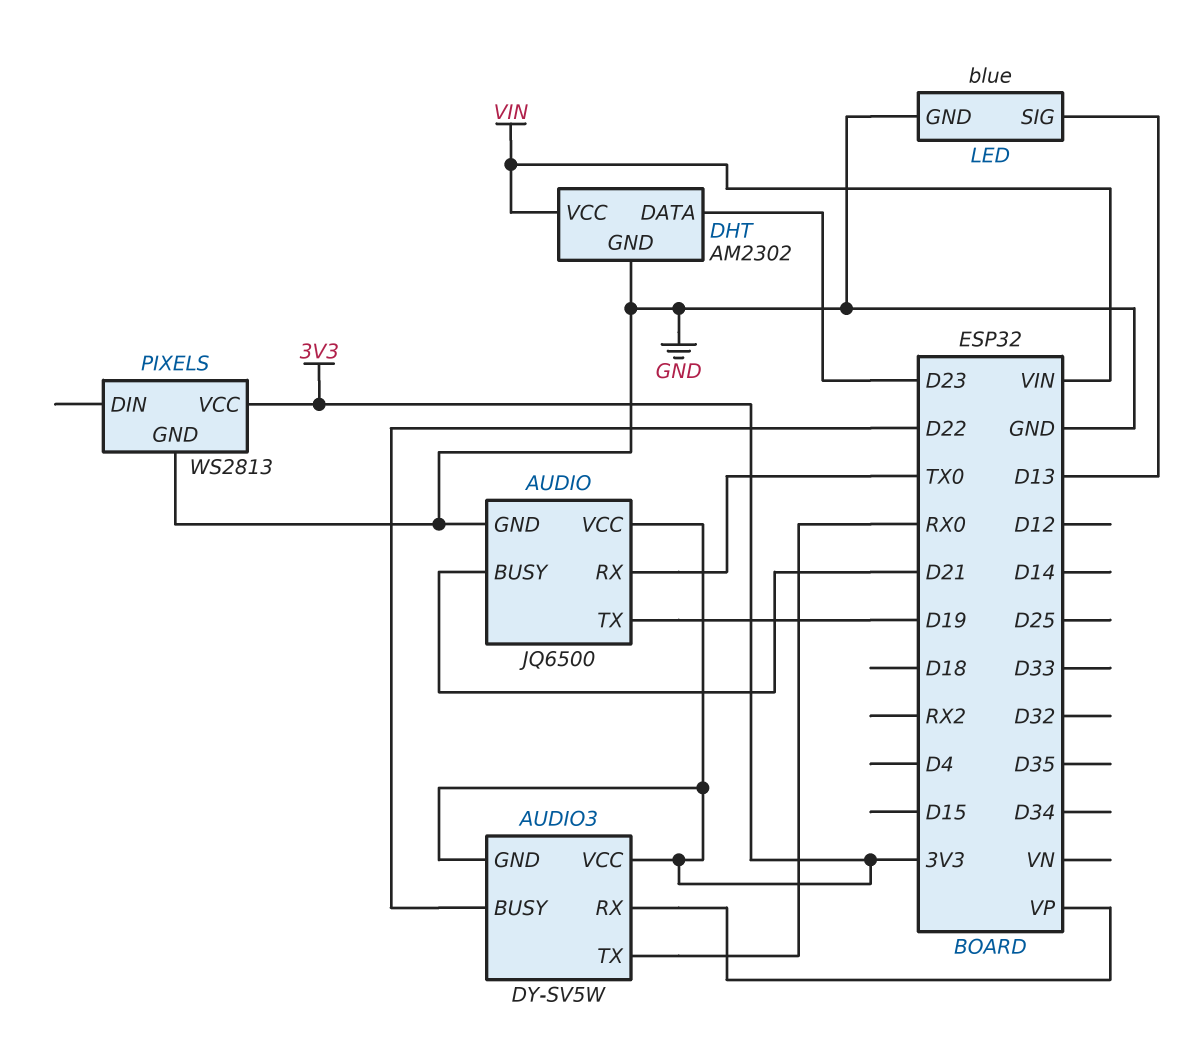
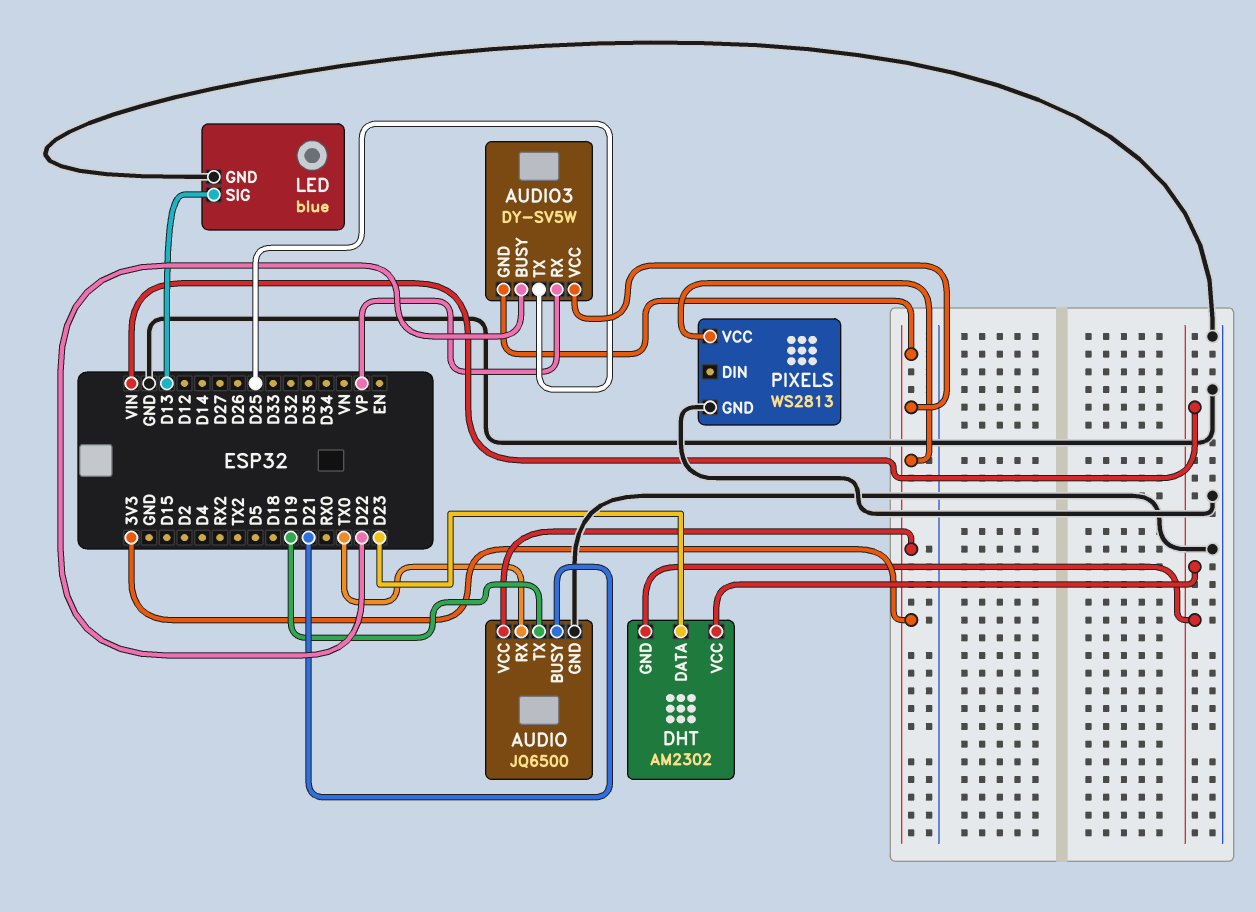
AUDIO3 pin TX: RX0 -> D25
DHT pin GND: GND -> VIN

